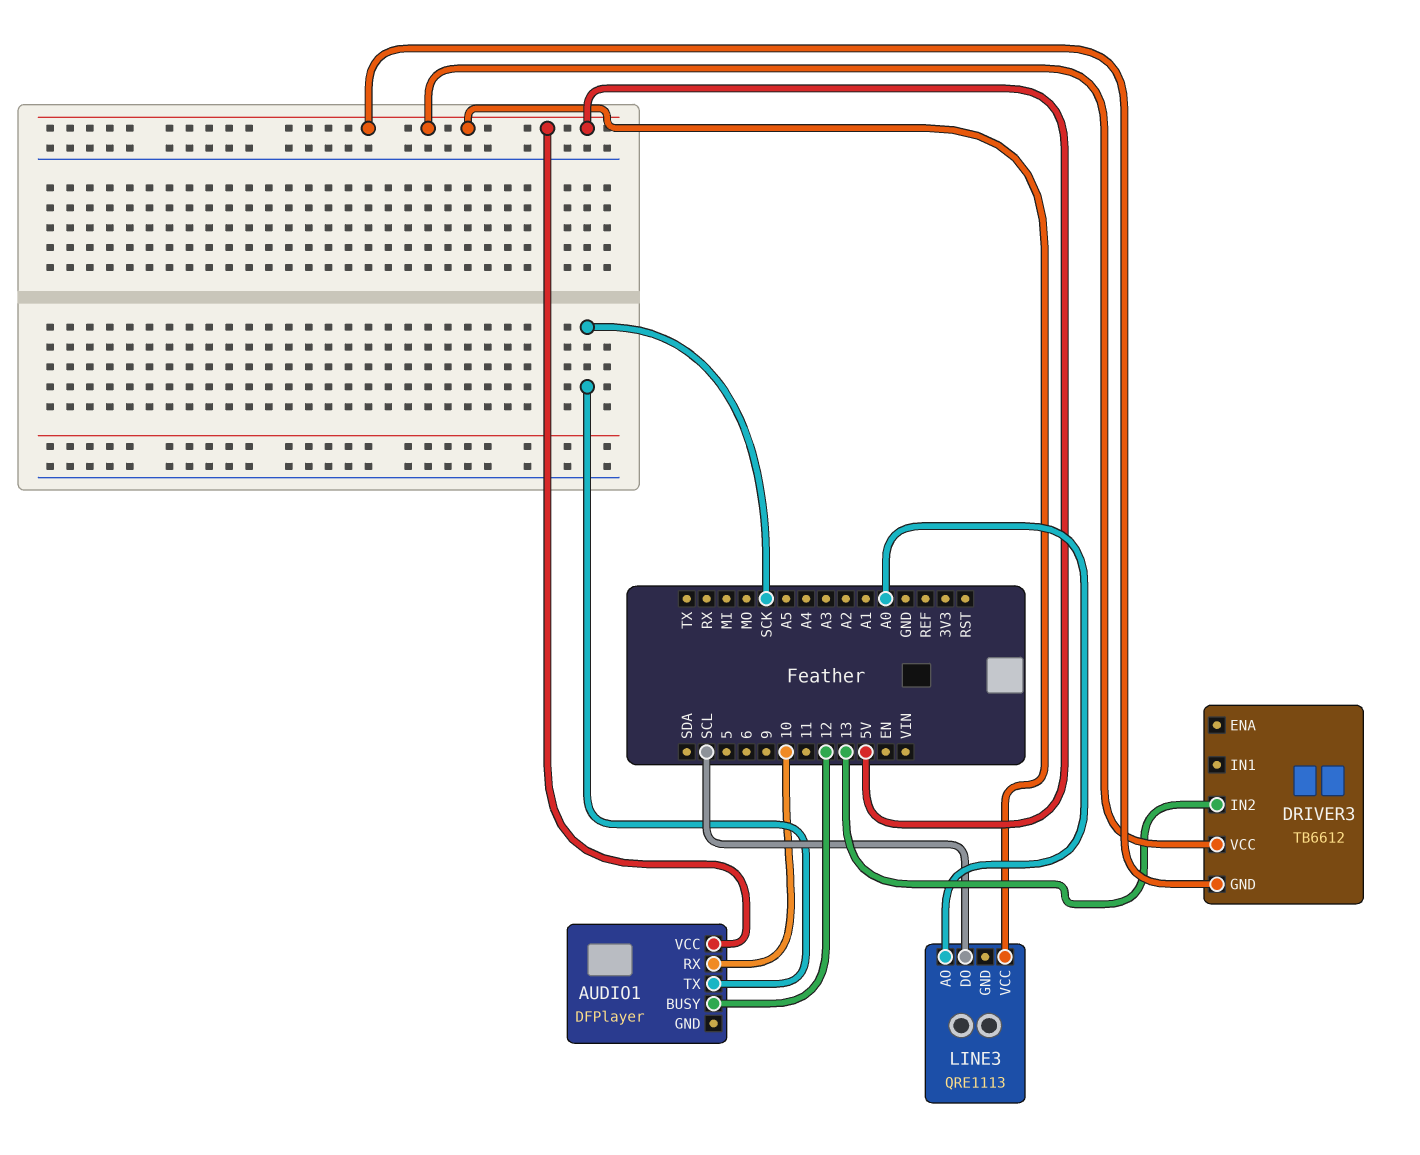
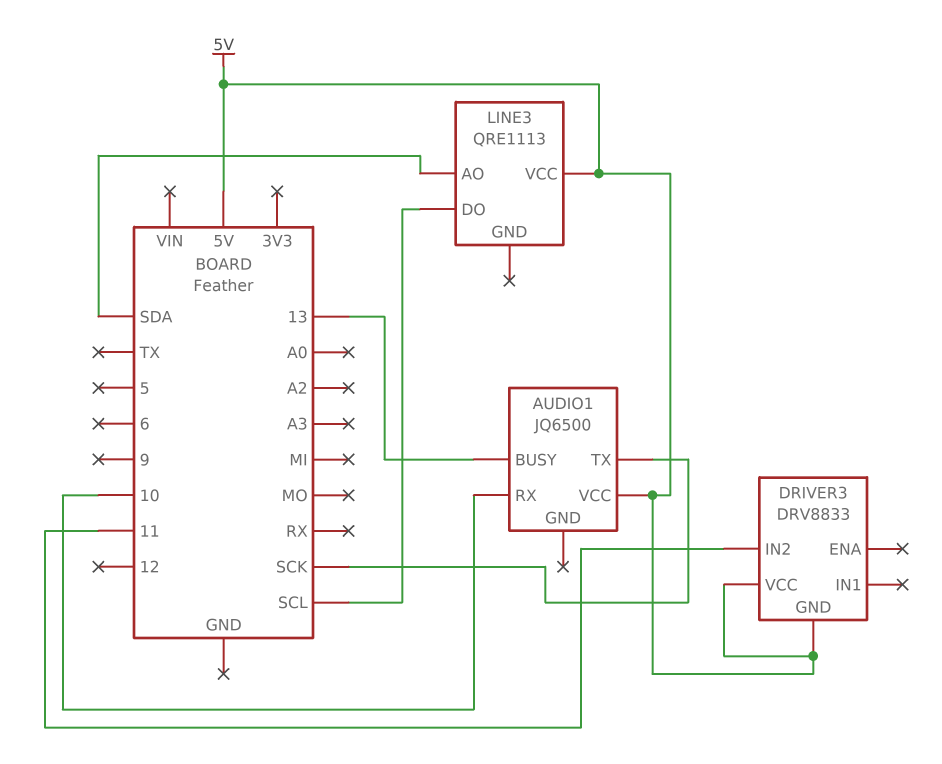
AUDIO1: DFPlayer -> JQ6500
AUDIO1 pin BUSY: 12 -> 13
DRIVER3: TB6612 -> DRV8833
DRIVER3 pin IN2: 13 -> 11
LINE3 pin AO: A0 -> SDA

